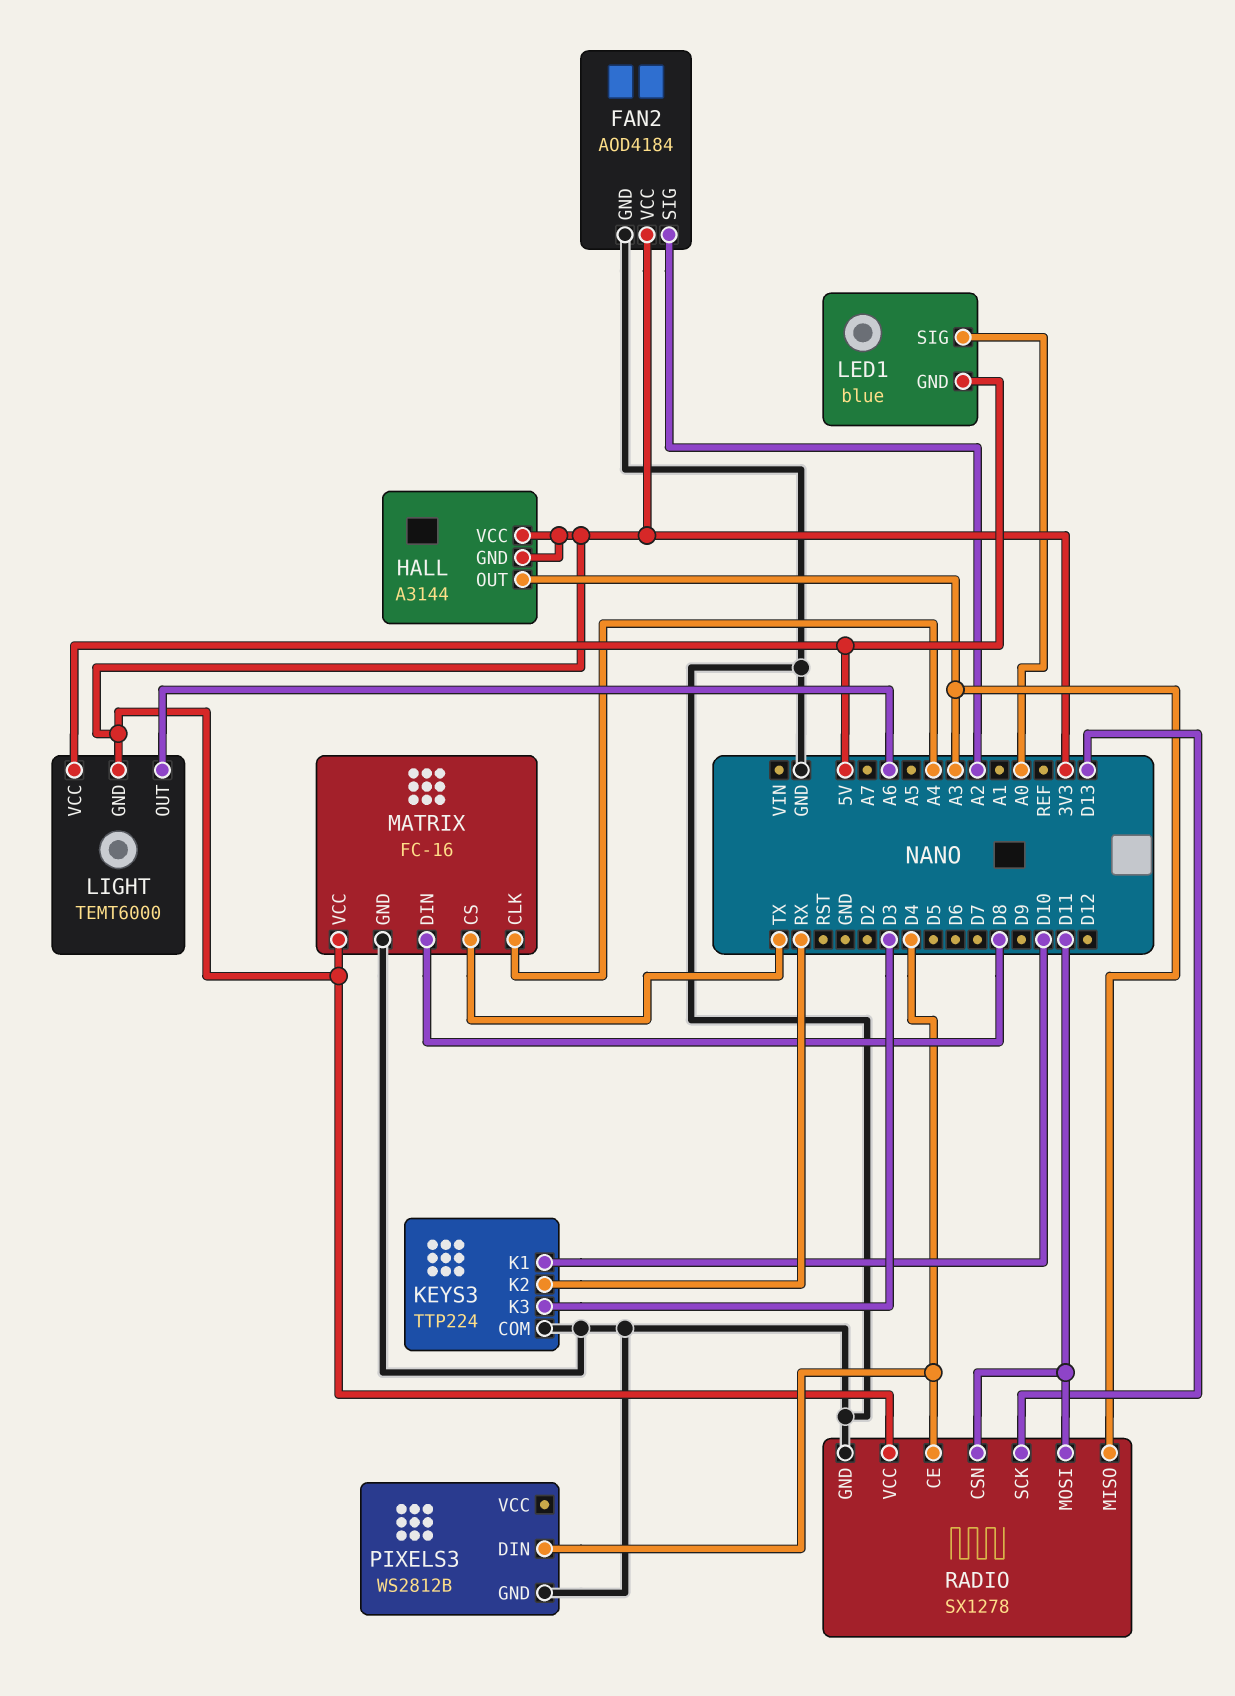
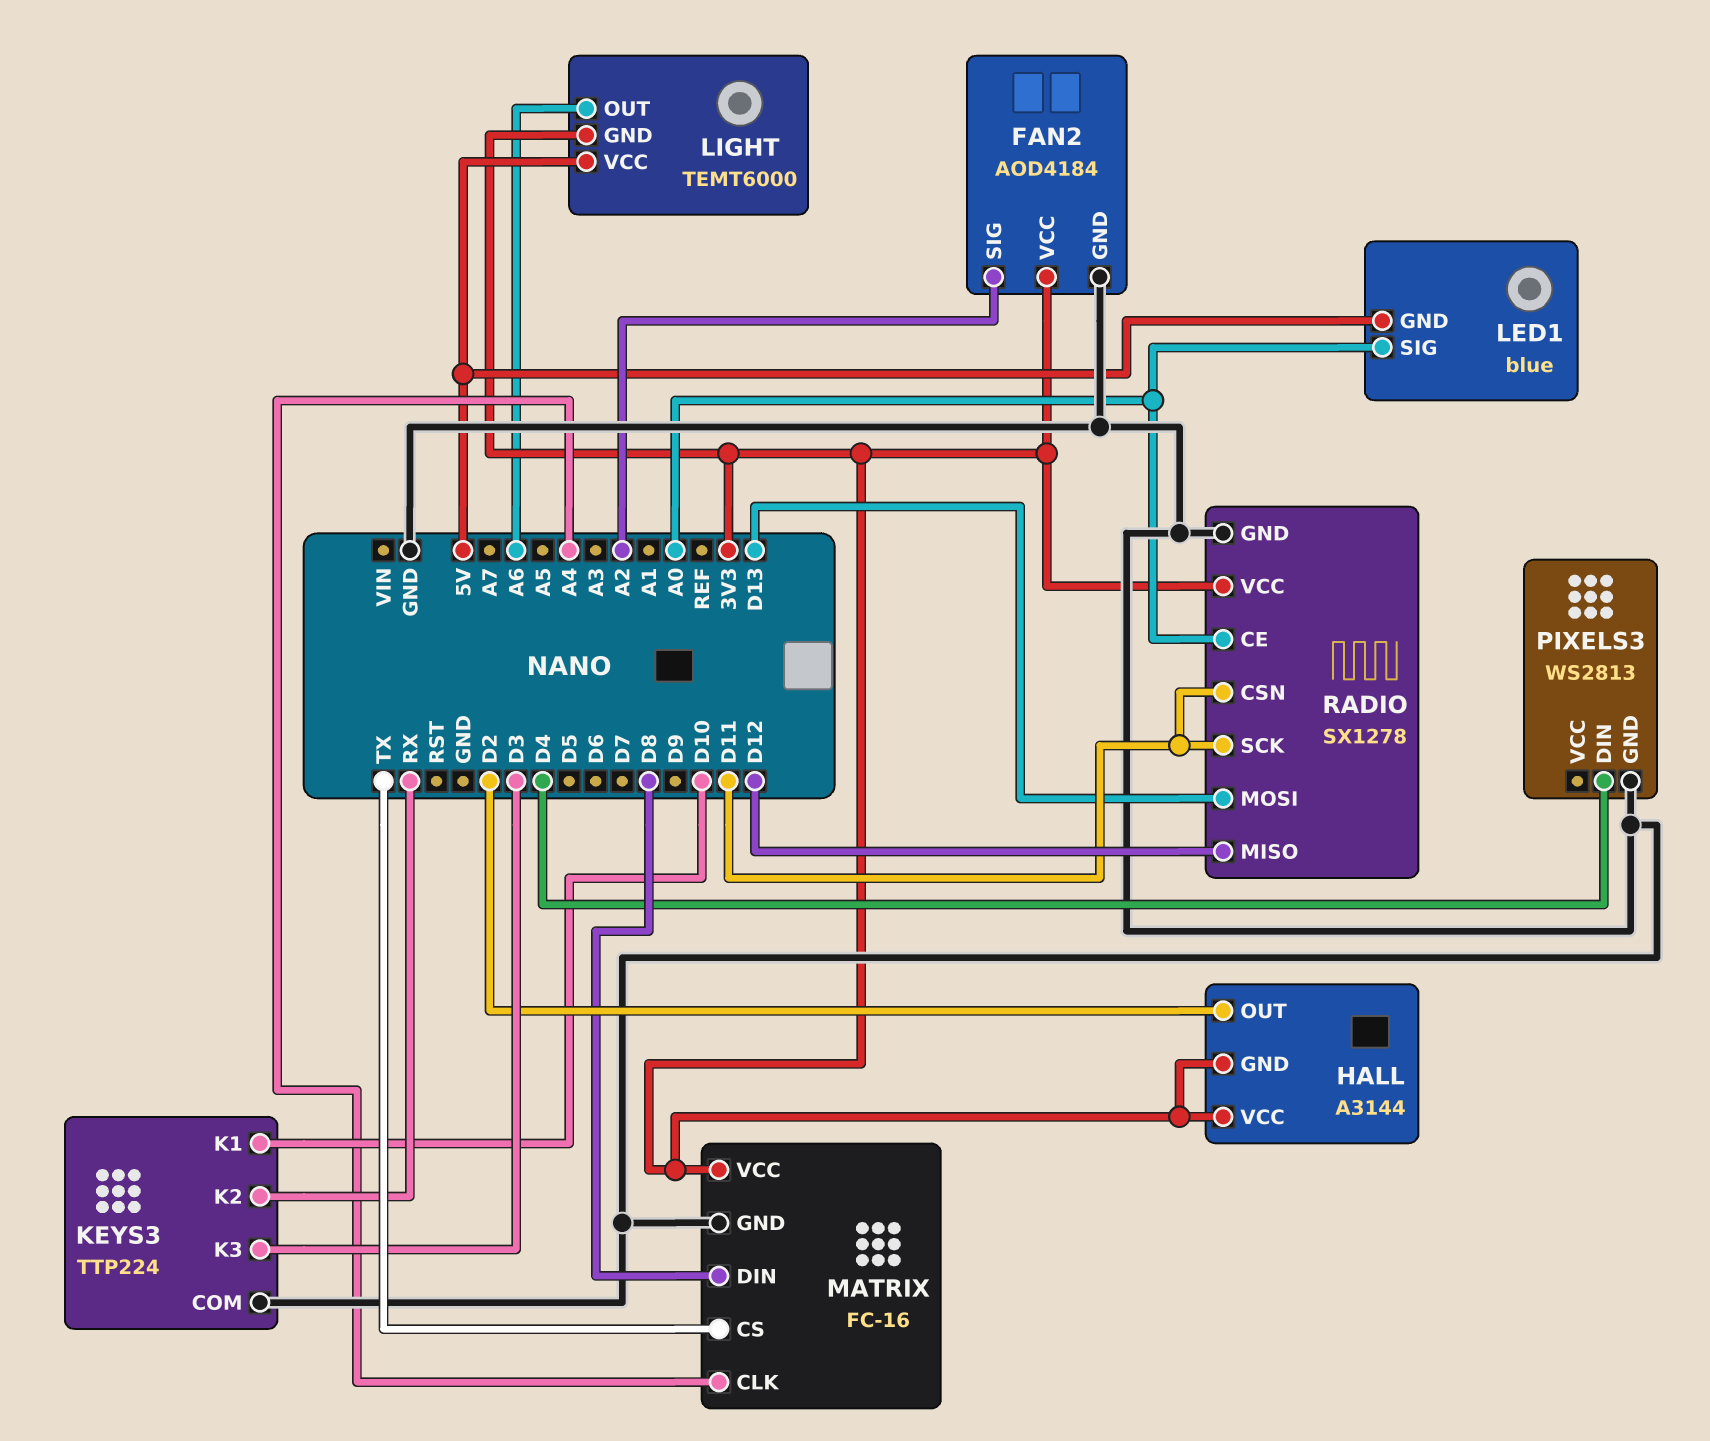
HALL pin OUT: A3 -> D2
PIXELS3: WS2812B -> WS2813
RADIO pin CE: D4 -> A0
RADIO pin MISO: A3 -> D12
RADIO pin MOSI: D11 -> D13
RADIO pin SCK: D13 -> D11

